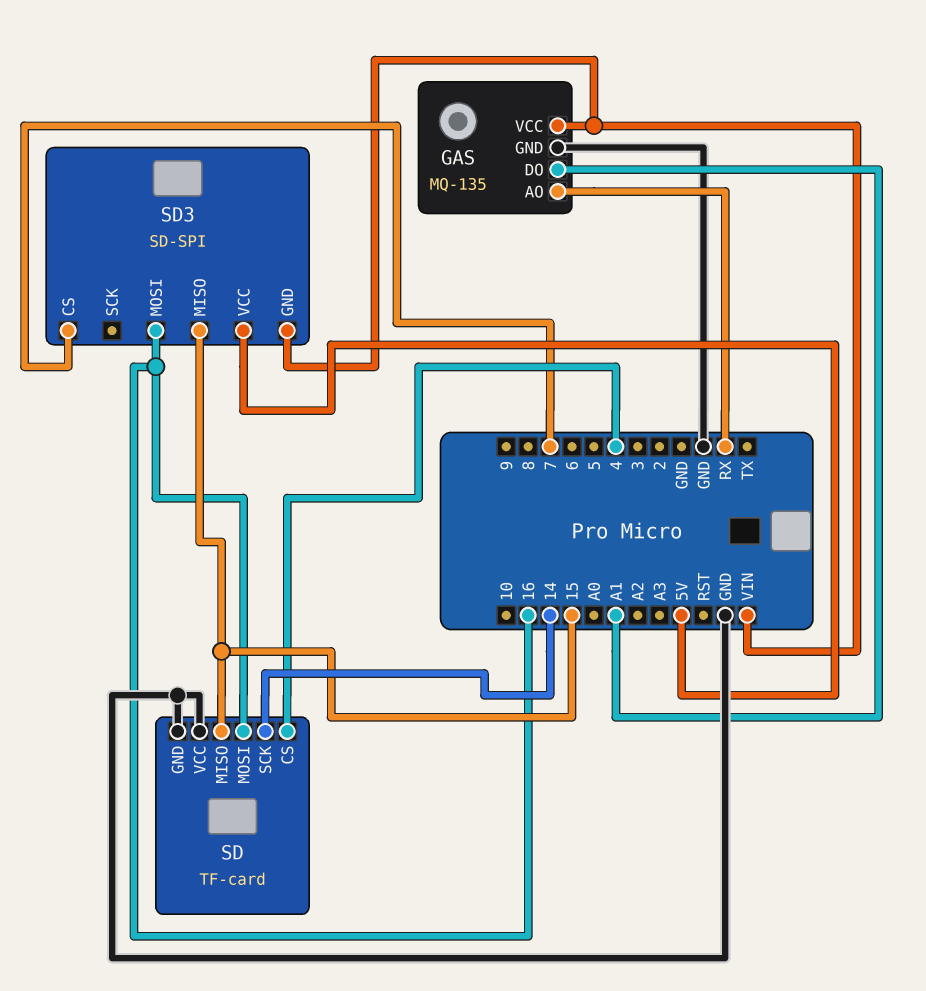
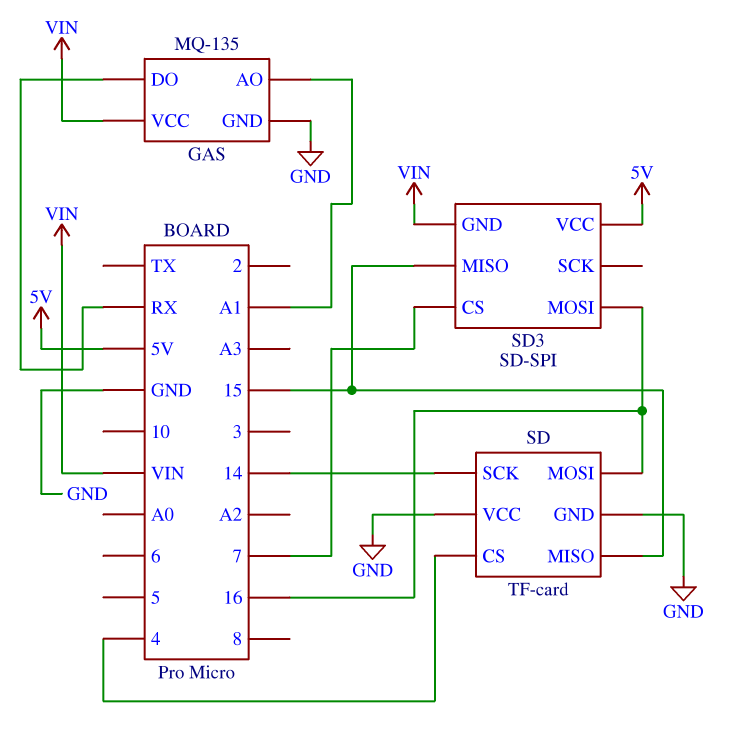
GAS pin AO: RX -> A1
GAS pin DO: A1 -> RX

